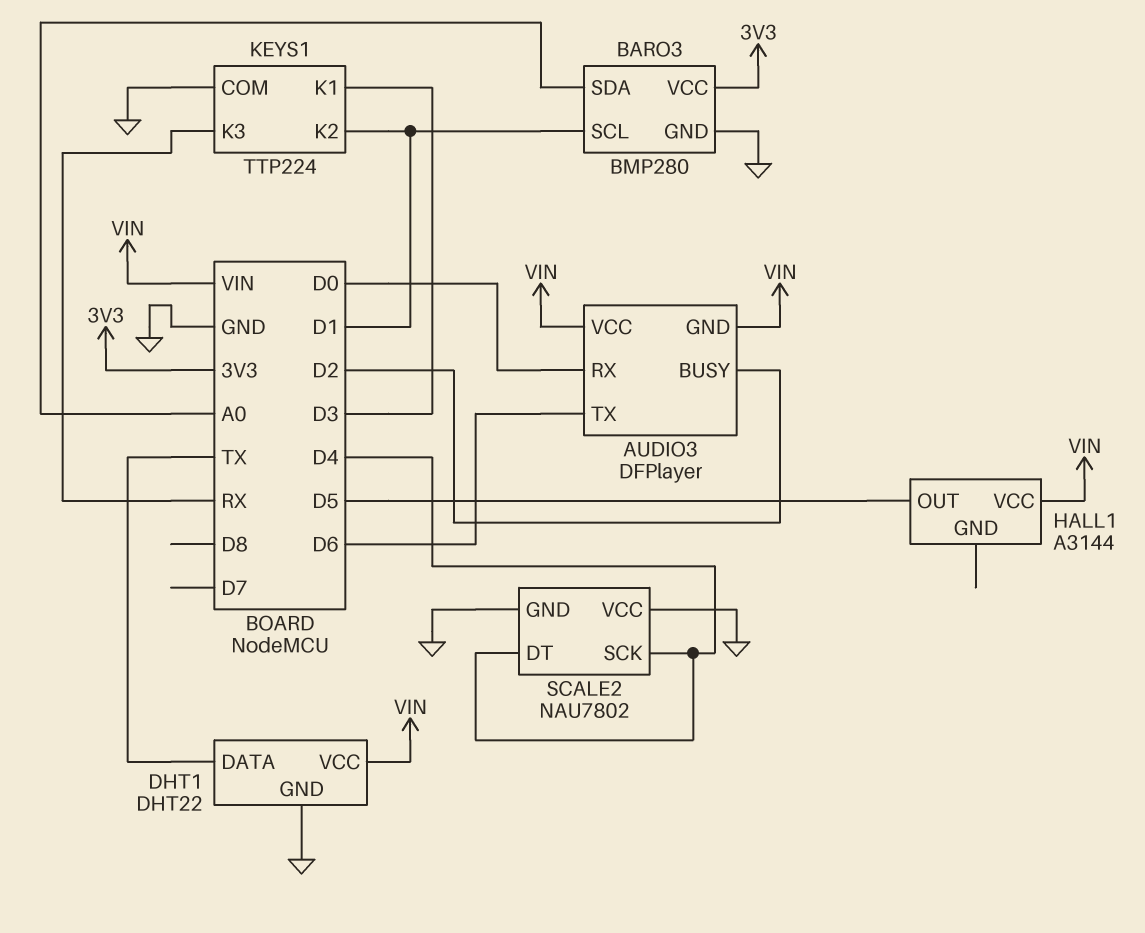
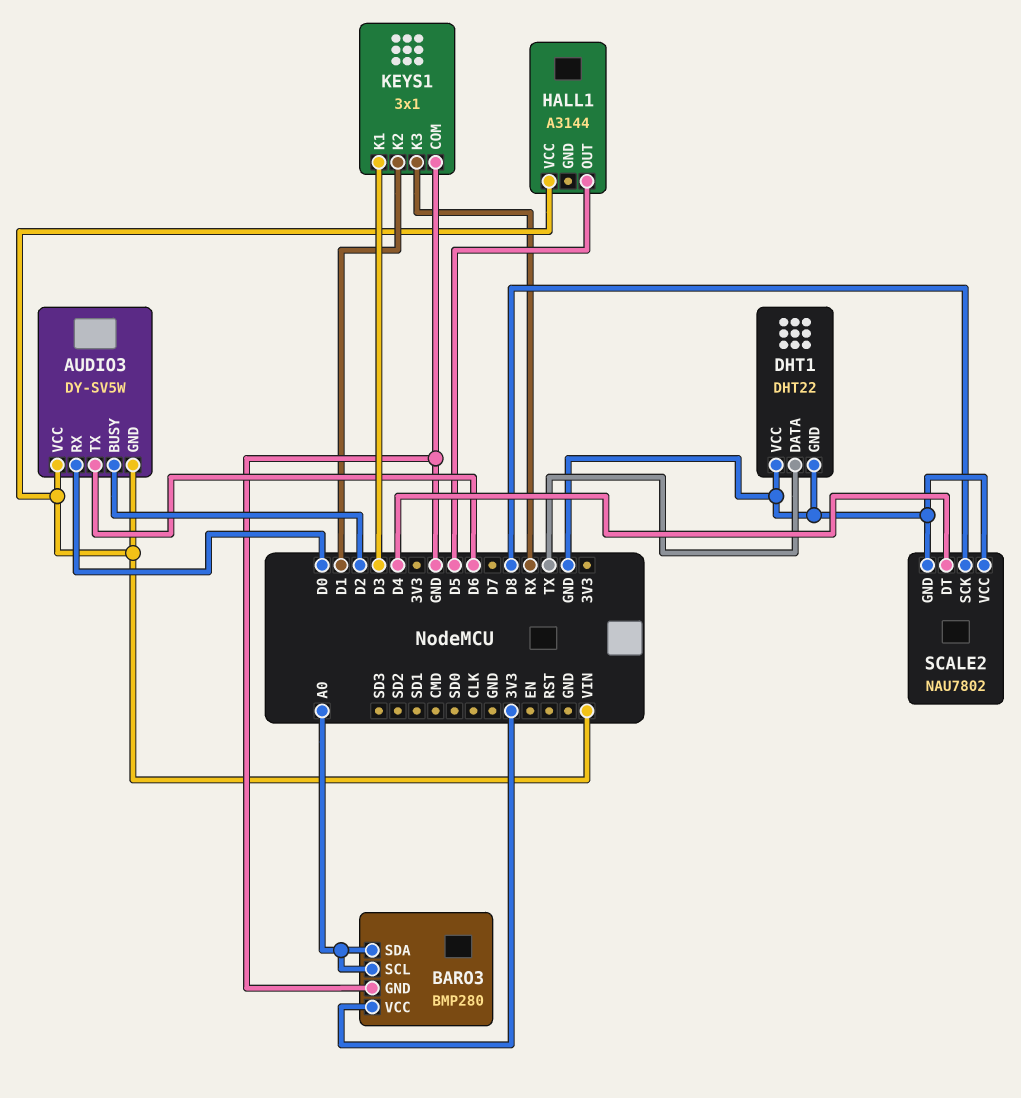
AUDIO3: DFPlayer -> DY-SV5W
BARO3 pin SCL: D1 -> A0
DHT1 pin VCC: VIN -> GND
KEYS1: TTP224 -> 3x1
SCALE2 pin SCK: D4 -> D8

